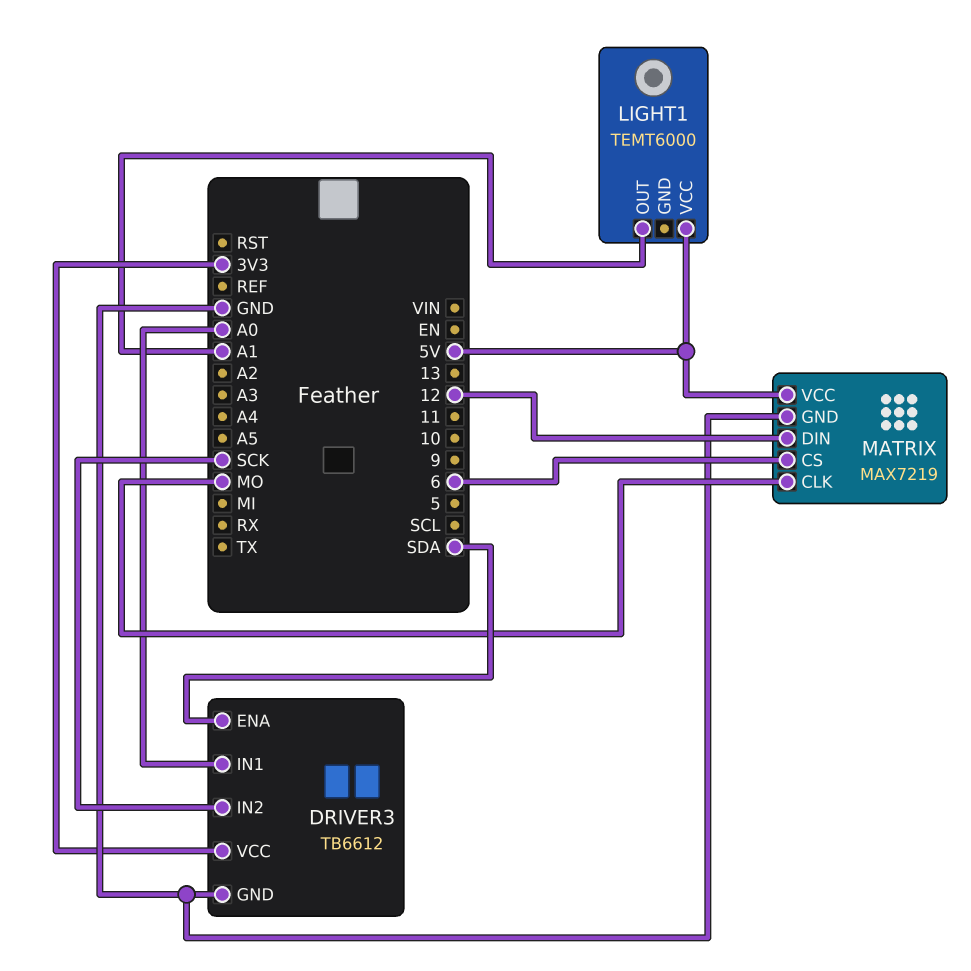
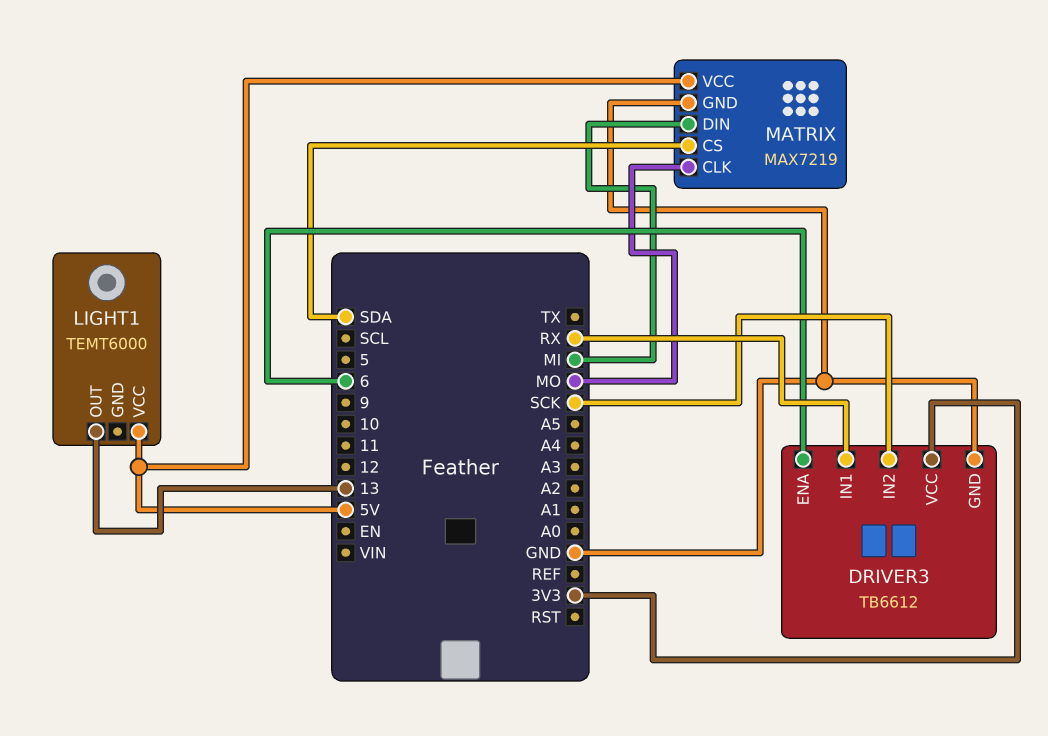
DRIVER3 pin ENA: SDA -> 6
DRIVER3 pin IN1: A0 -> RX
LIGHT1 pin OUT: A1 -> 13
MATRIX pin CS: 6 -> SDA
MATRIX pin DIN: 12 -> MI

